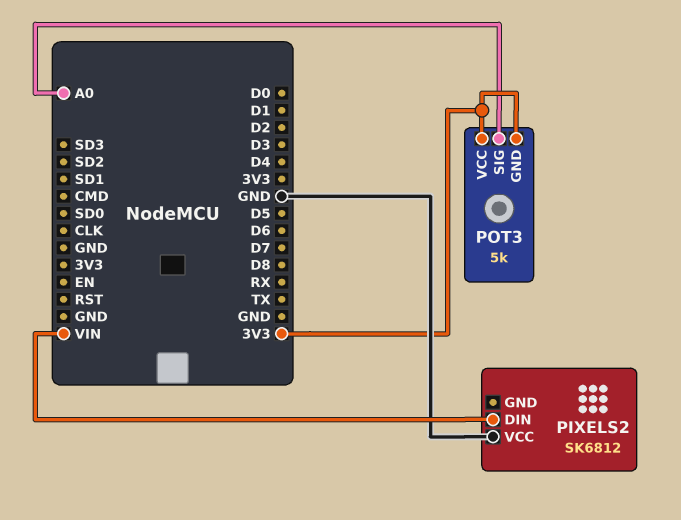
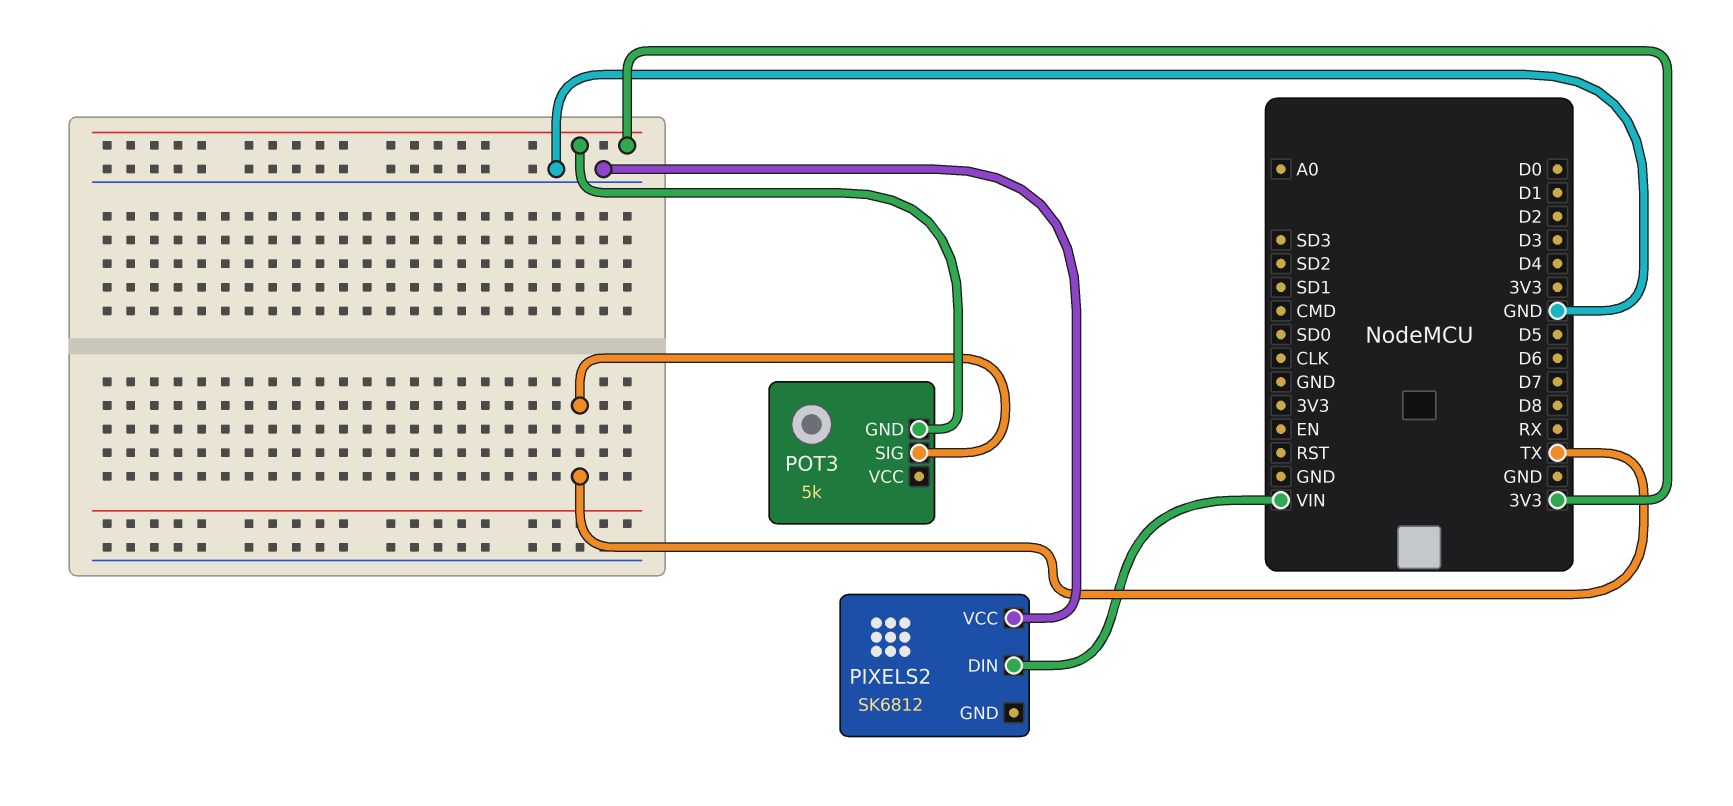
POT3 pin SIG: A0 -> TX
POT3 pin VCC: 3V3 -> none

